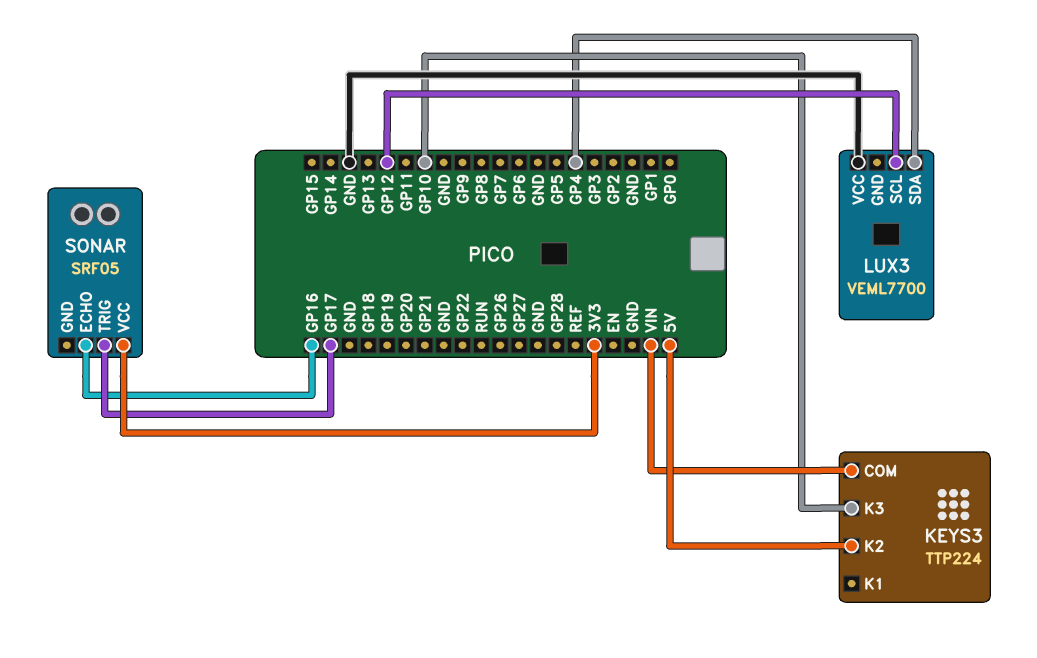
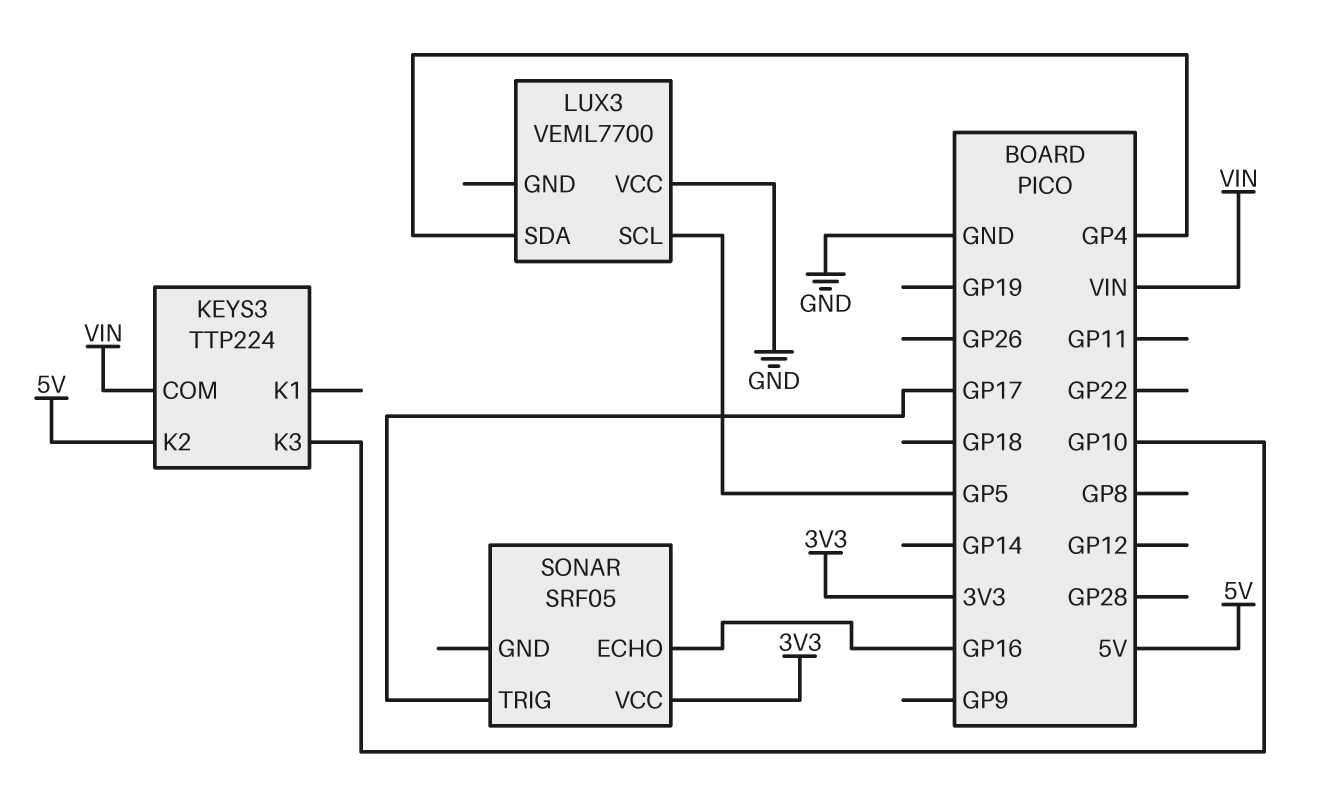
LUX3 pin SCL: GP12 -> GP5

